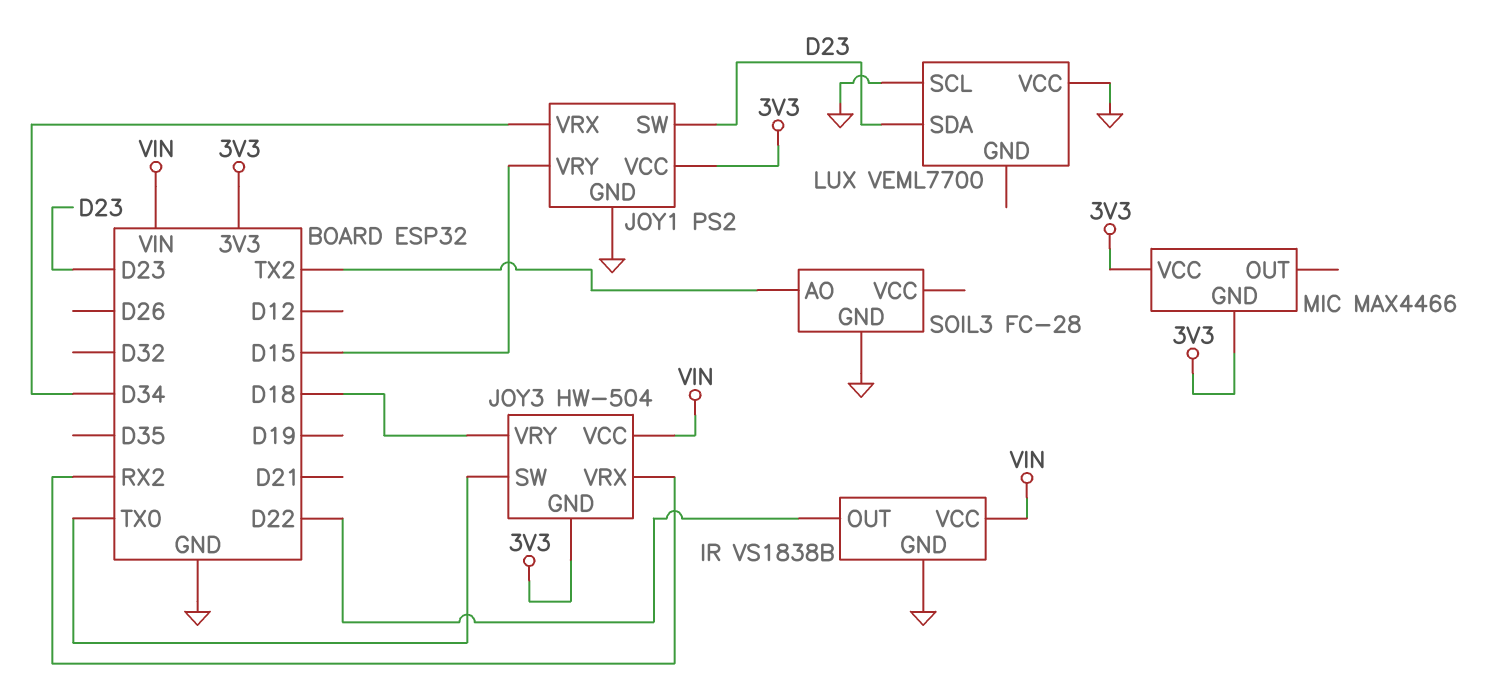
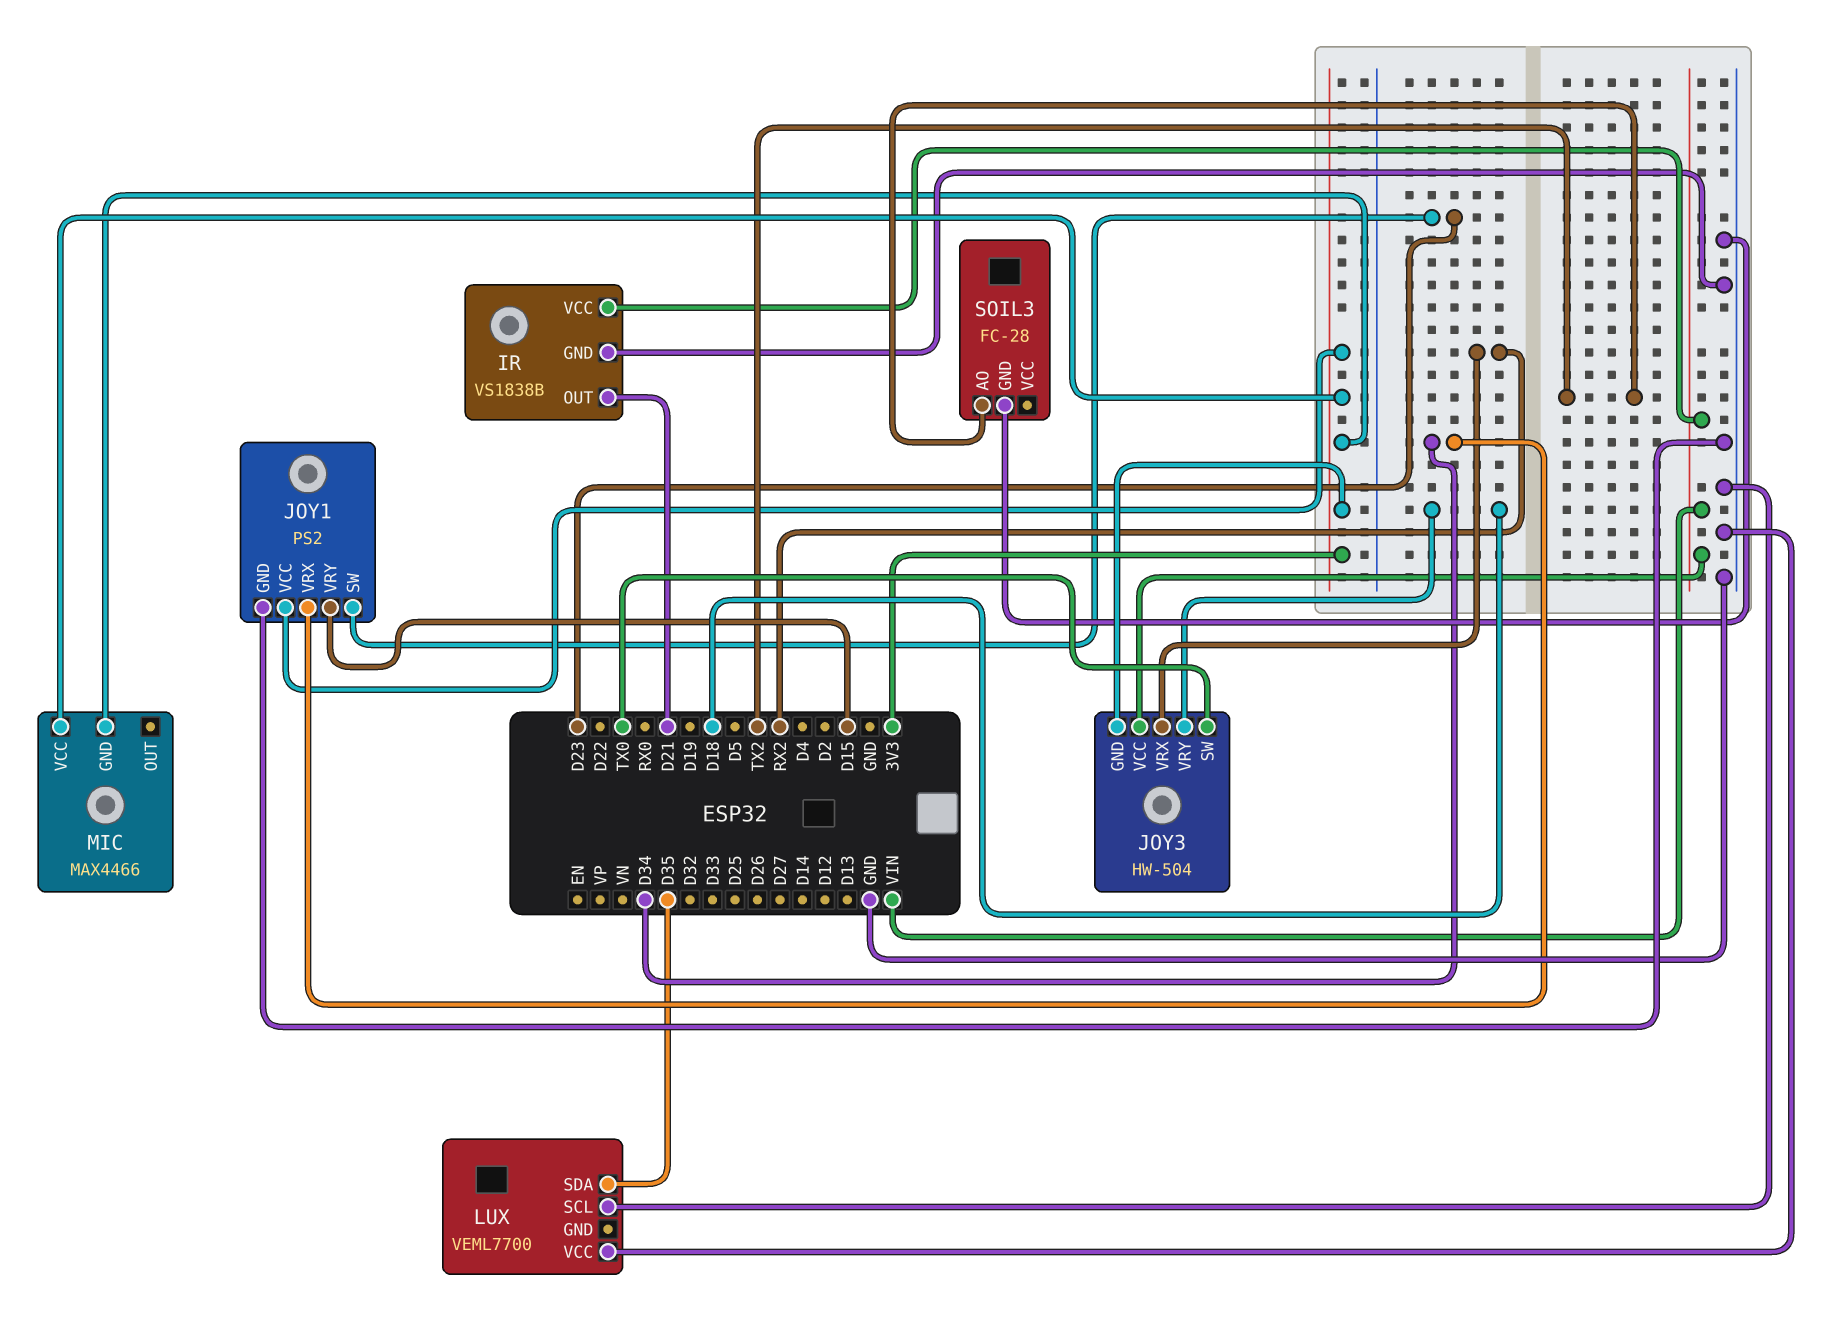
IR pin OUT: D22 -> D21
LUX pin SDA: D23 -> D35

